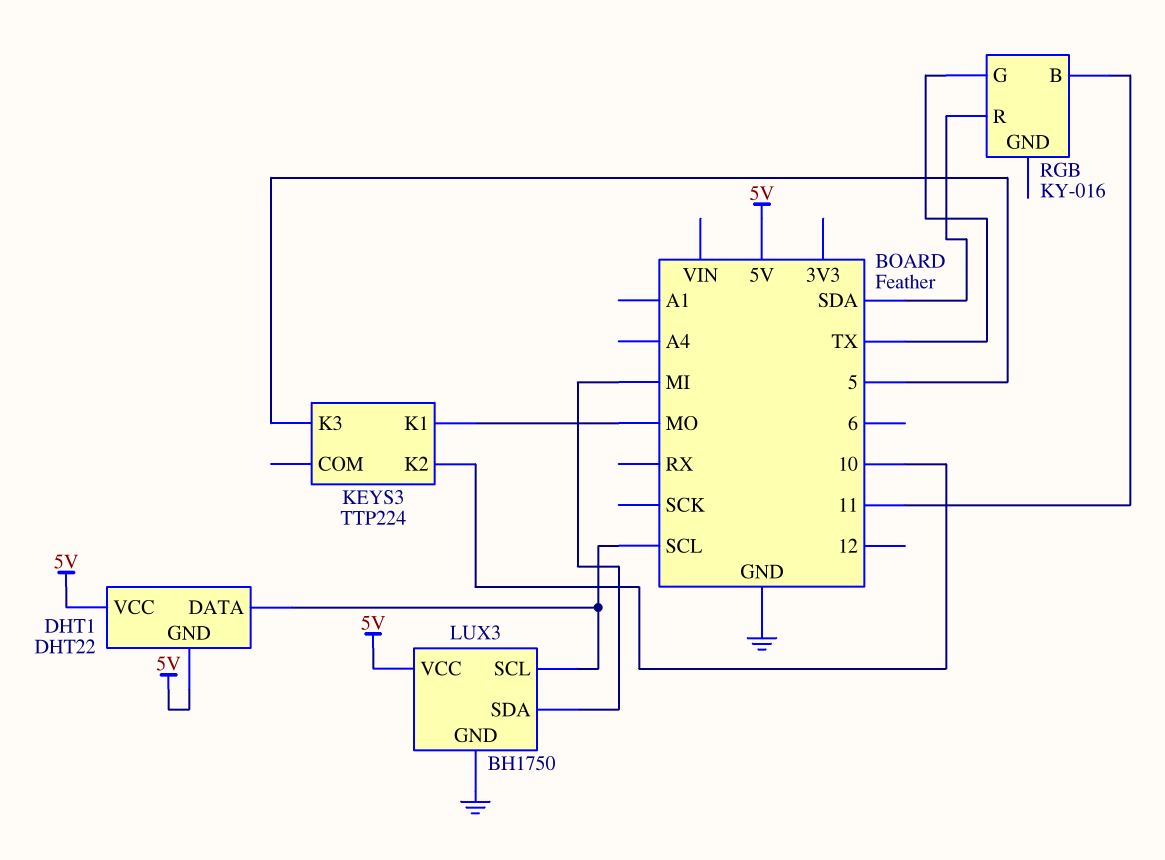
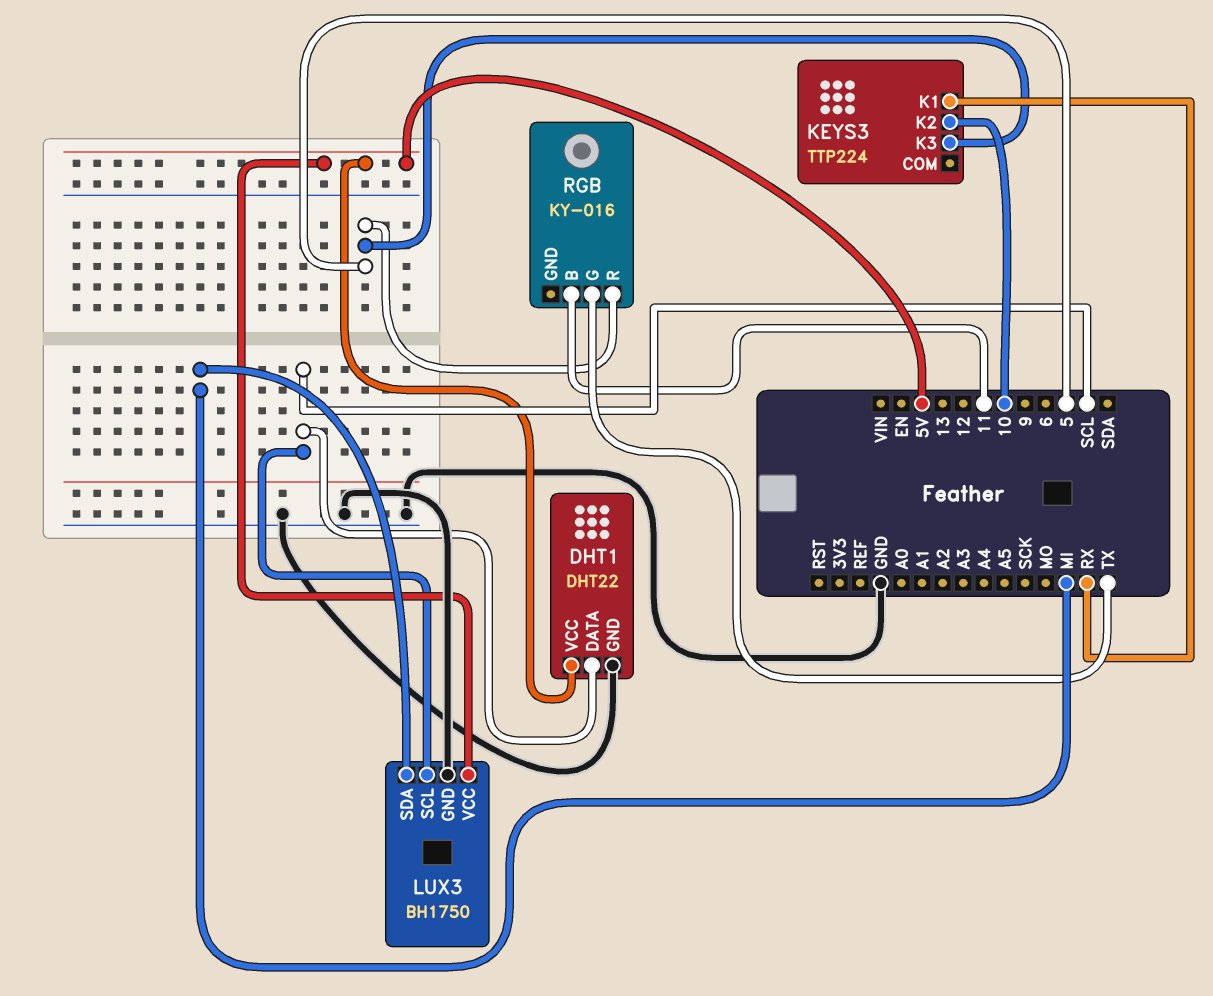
DHT1 pin GND: 5V -> GND
KEYS3 pin K1: MO -> RX
RGB pin R: SDA -> 5

